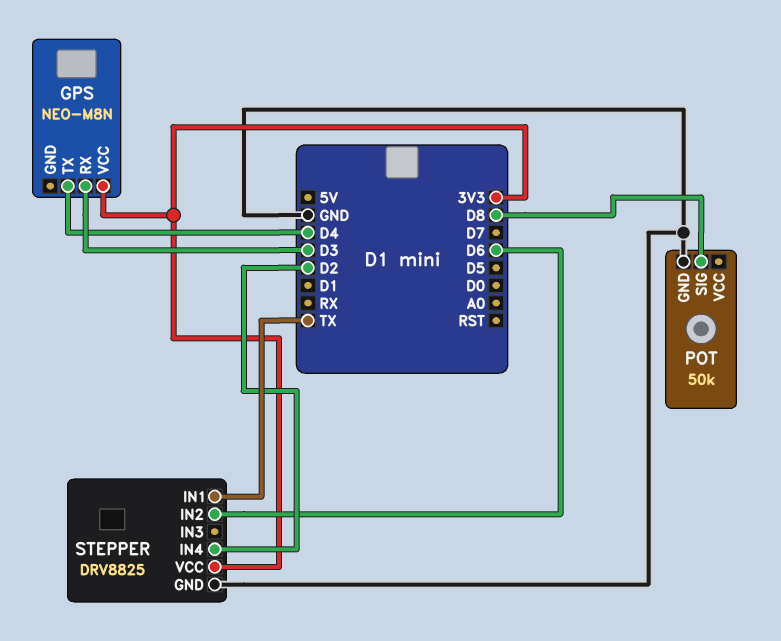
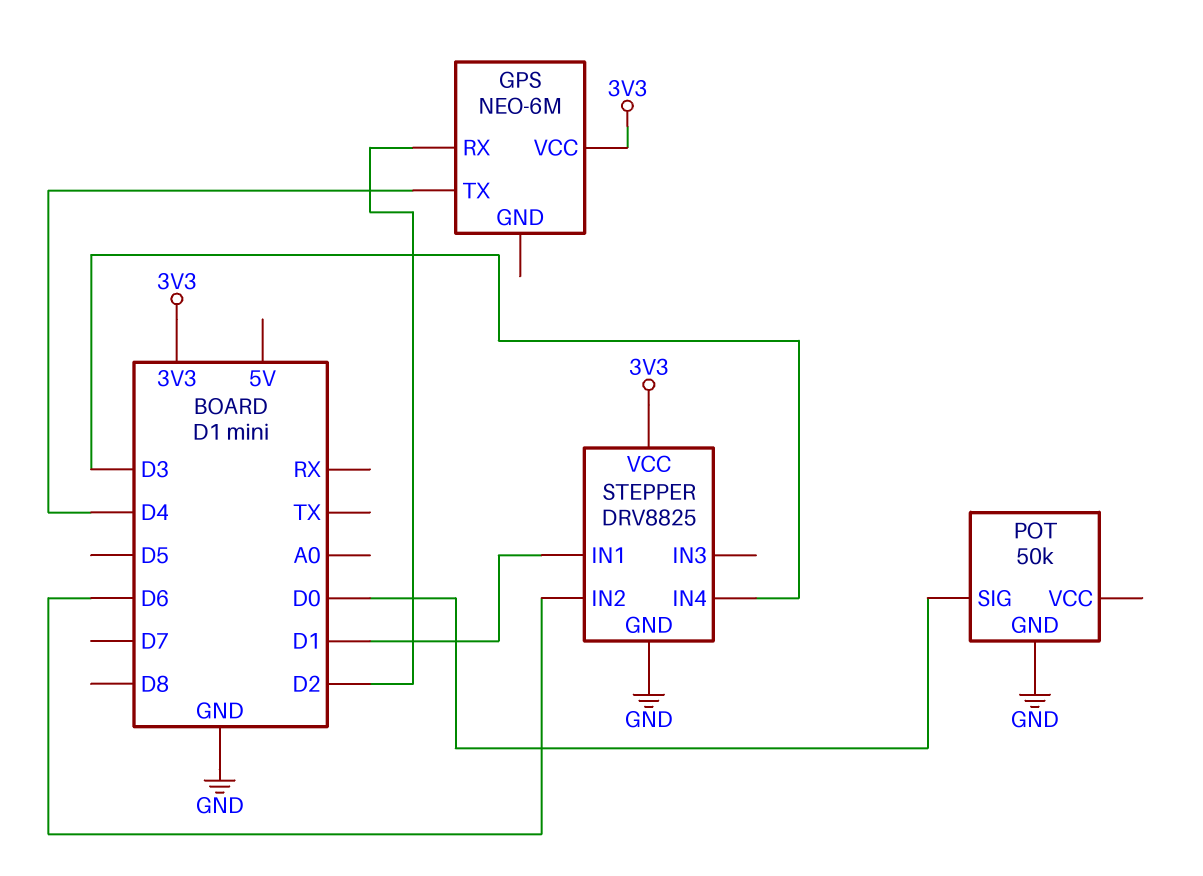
GPS: NEO-M8N -> NEO-6M
GPS pin RX: D3 -> D2
POT pin SIG: D8 -> D0
STEPPER pin IN1: TX -> D1
STEPPER pin IN4: D2 -> D3

